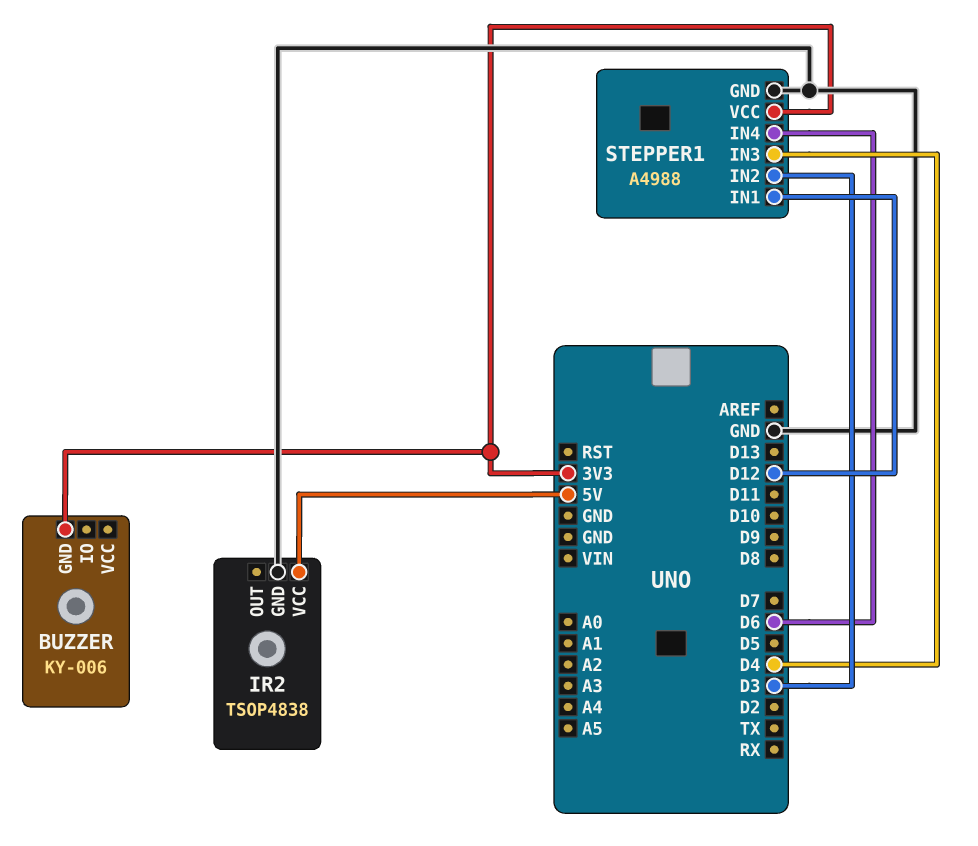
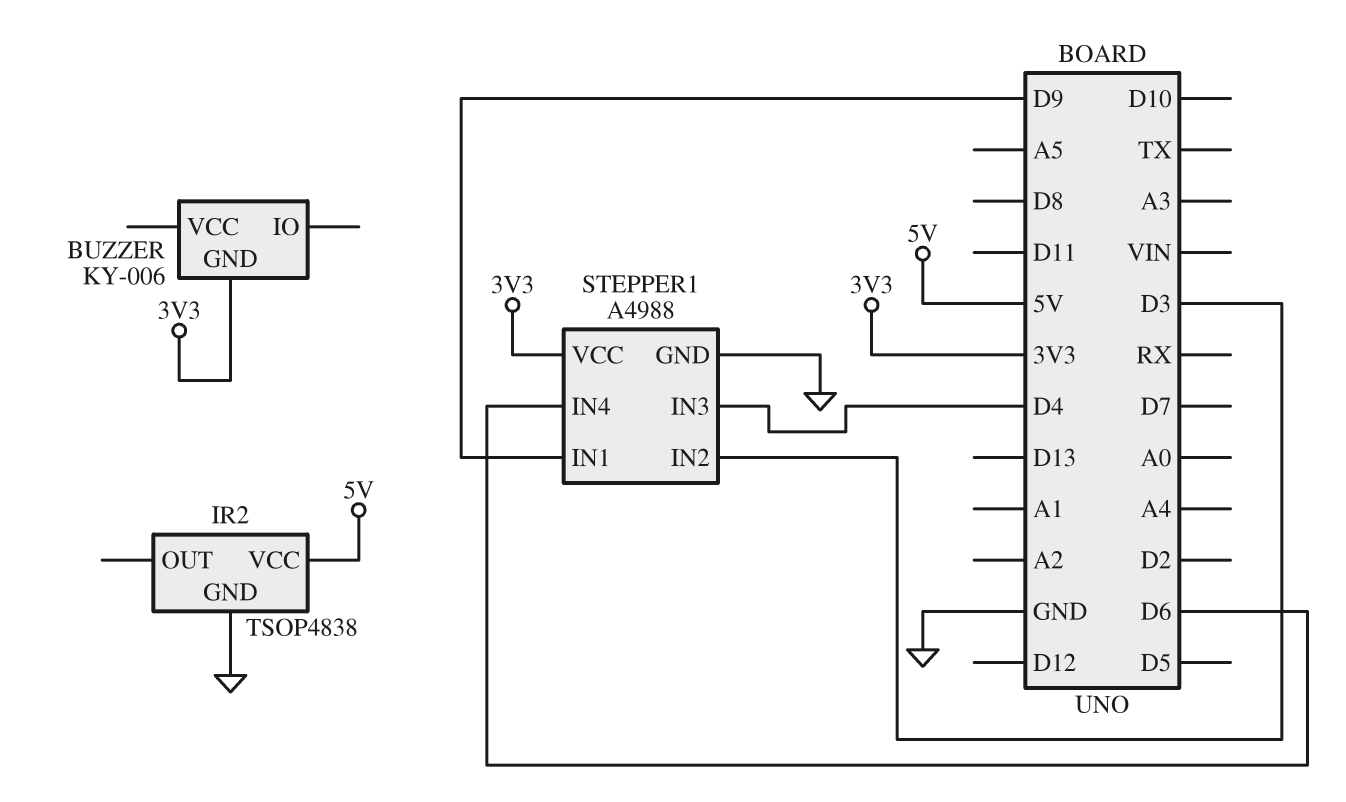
STEPPER1 pin IN1: D12 -> D9

